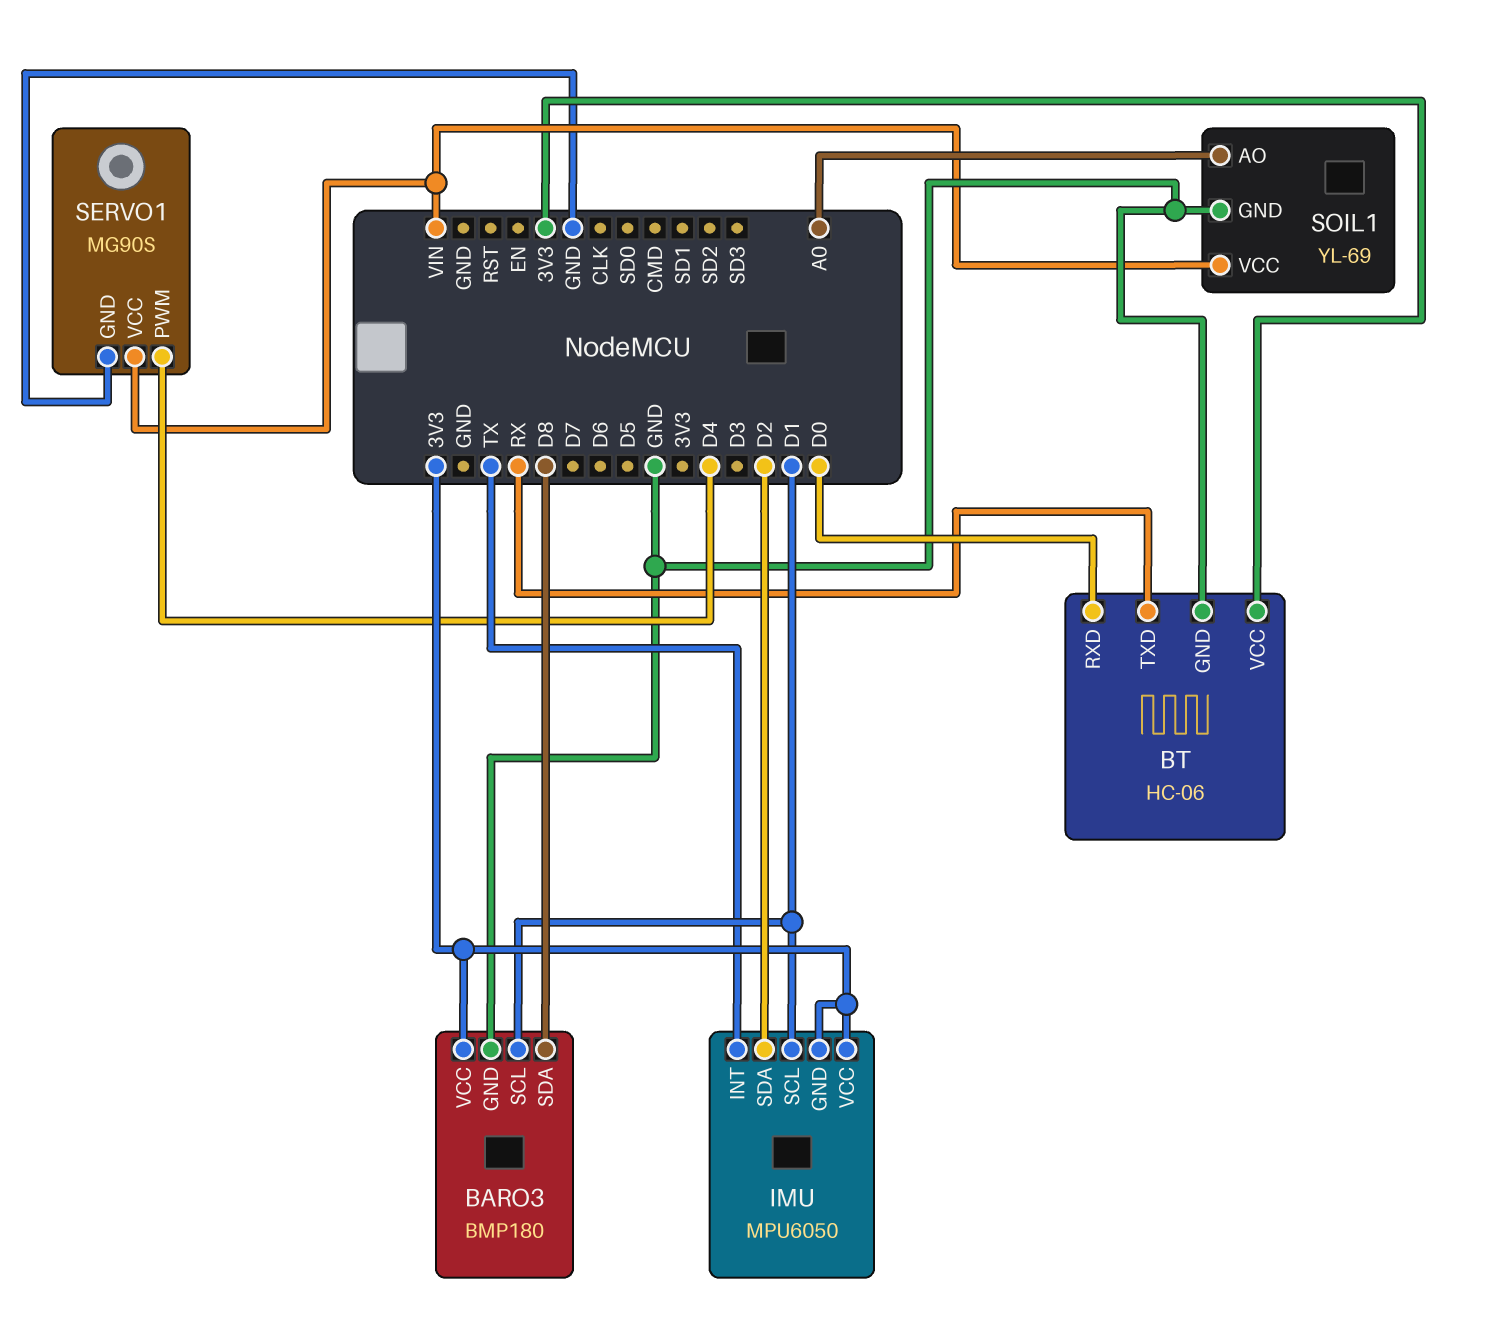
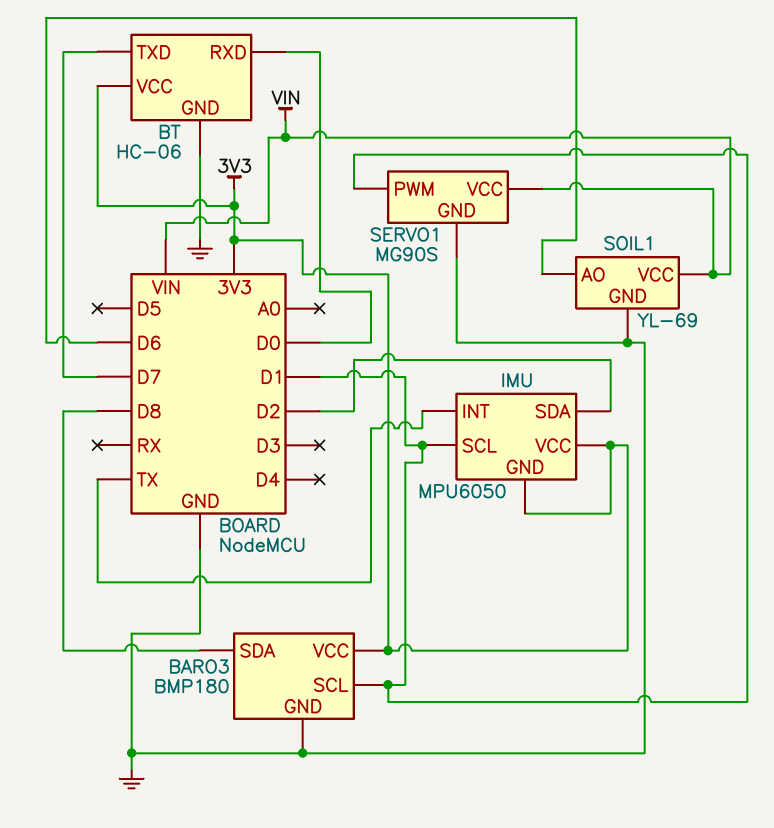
BT pin TXD: RX -> D7
SERVO1 pin PWM: D4 -> D1
SOIL1 pin AO: A0 -> D6

